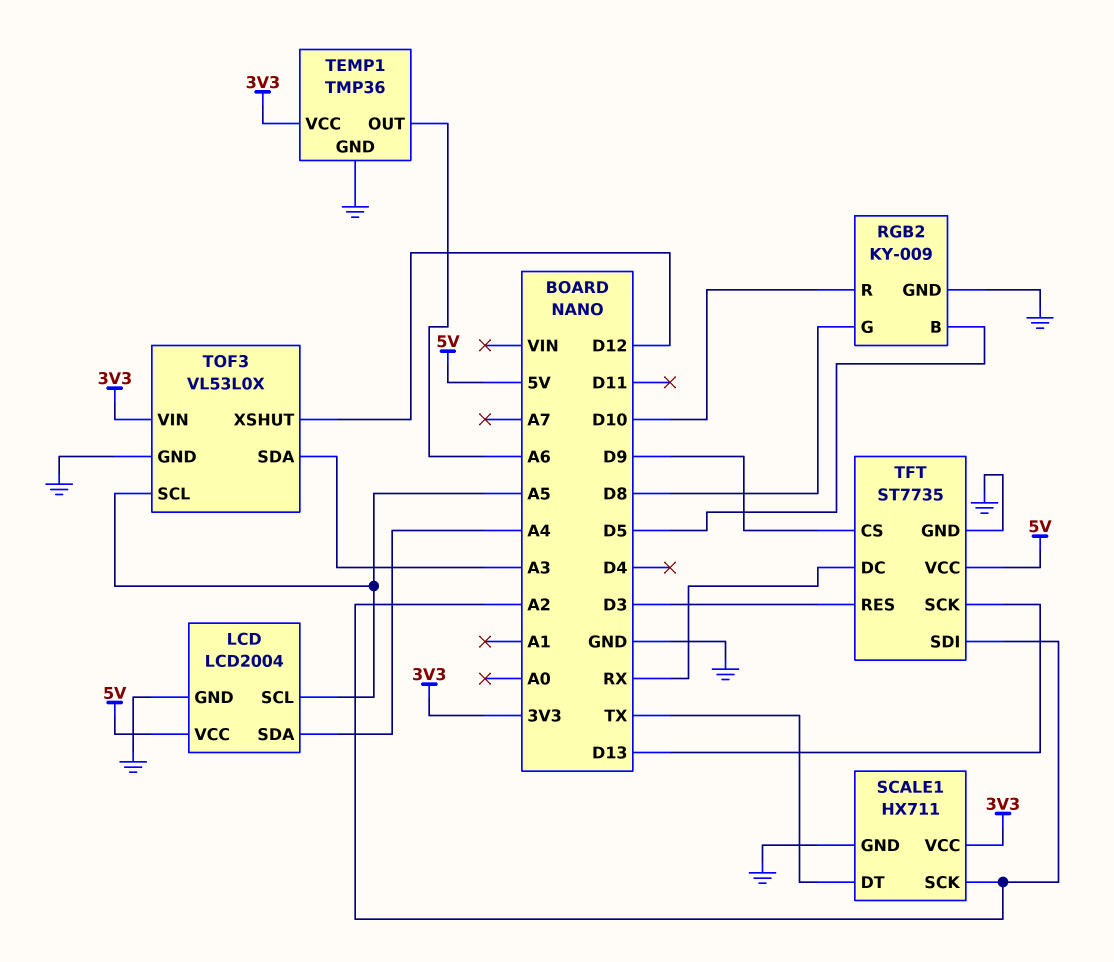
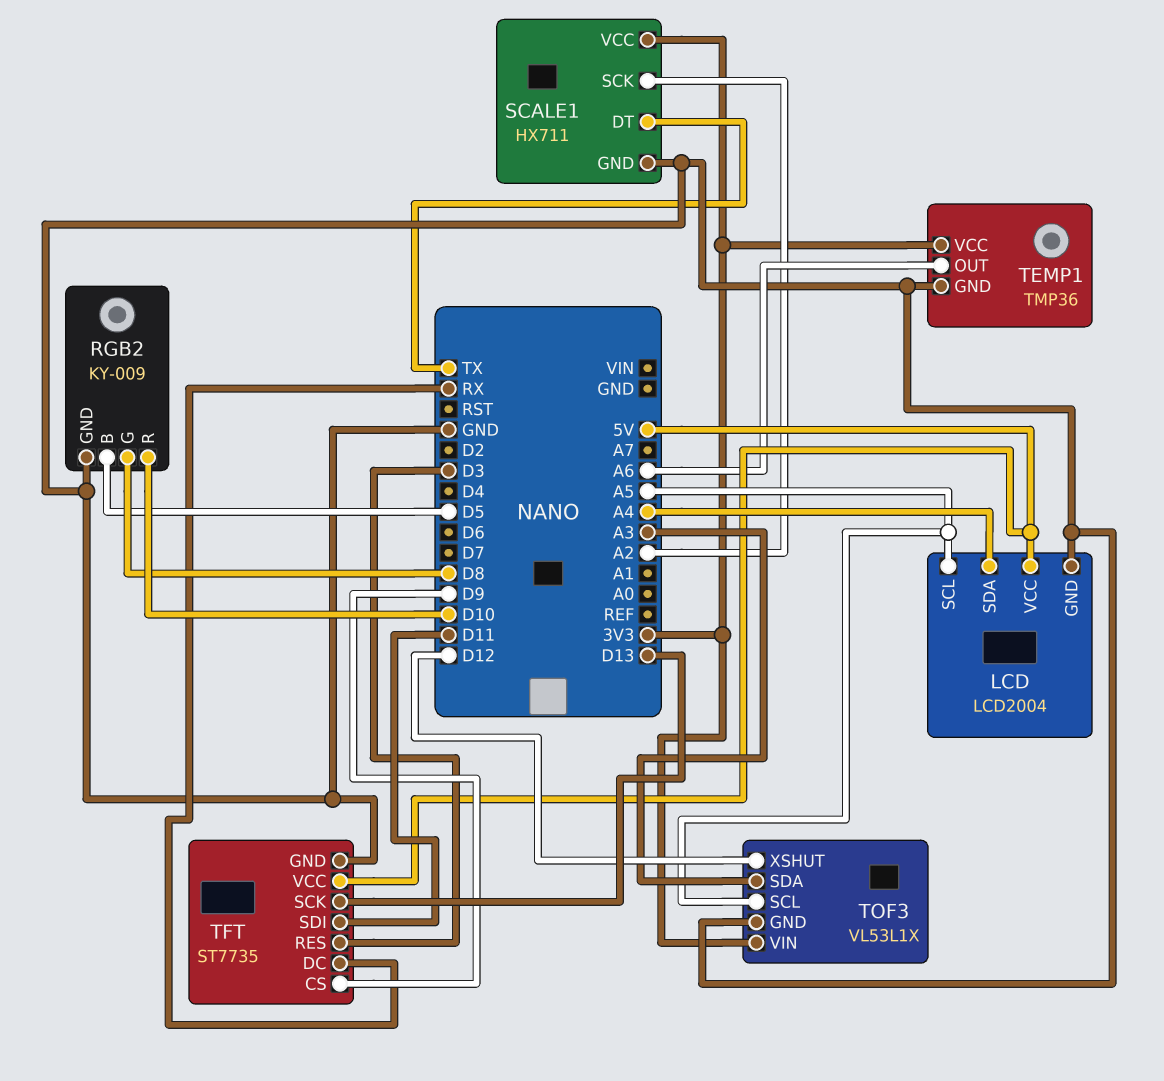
TFT pin SDI: A2 -> D11
TOF3: VL53L0X -> VL53L1X

